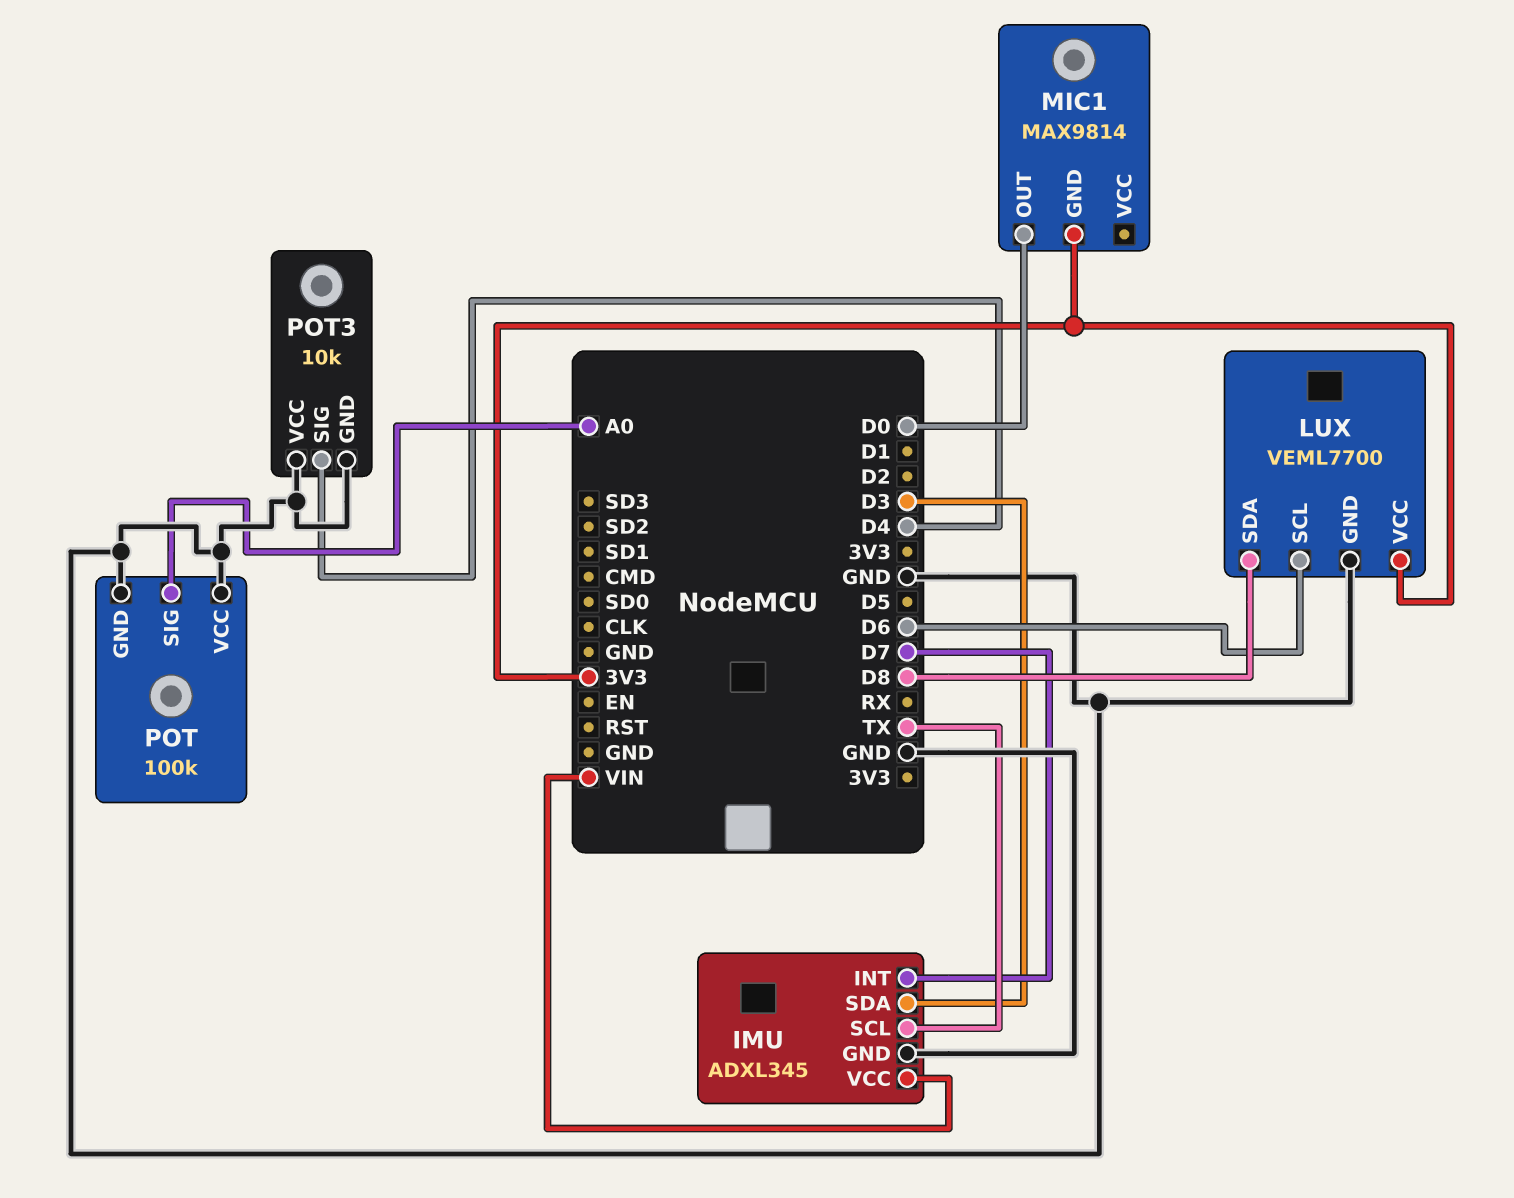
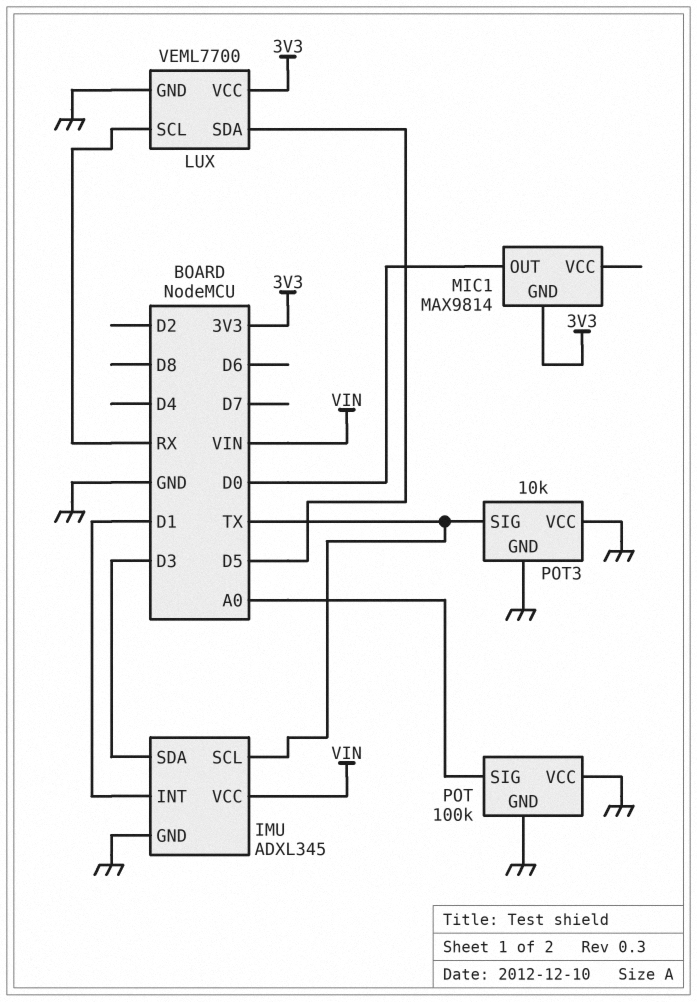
IMU pin INT: D7 -> D1
LUX pin SCL: D6 -> RX
LUX pin SDA: D8 -> D5
POT3 pin SIG: D4 -> TX

